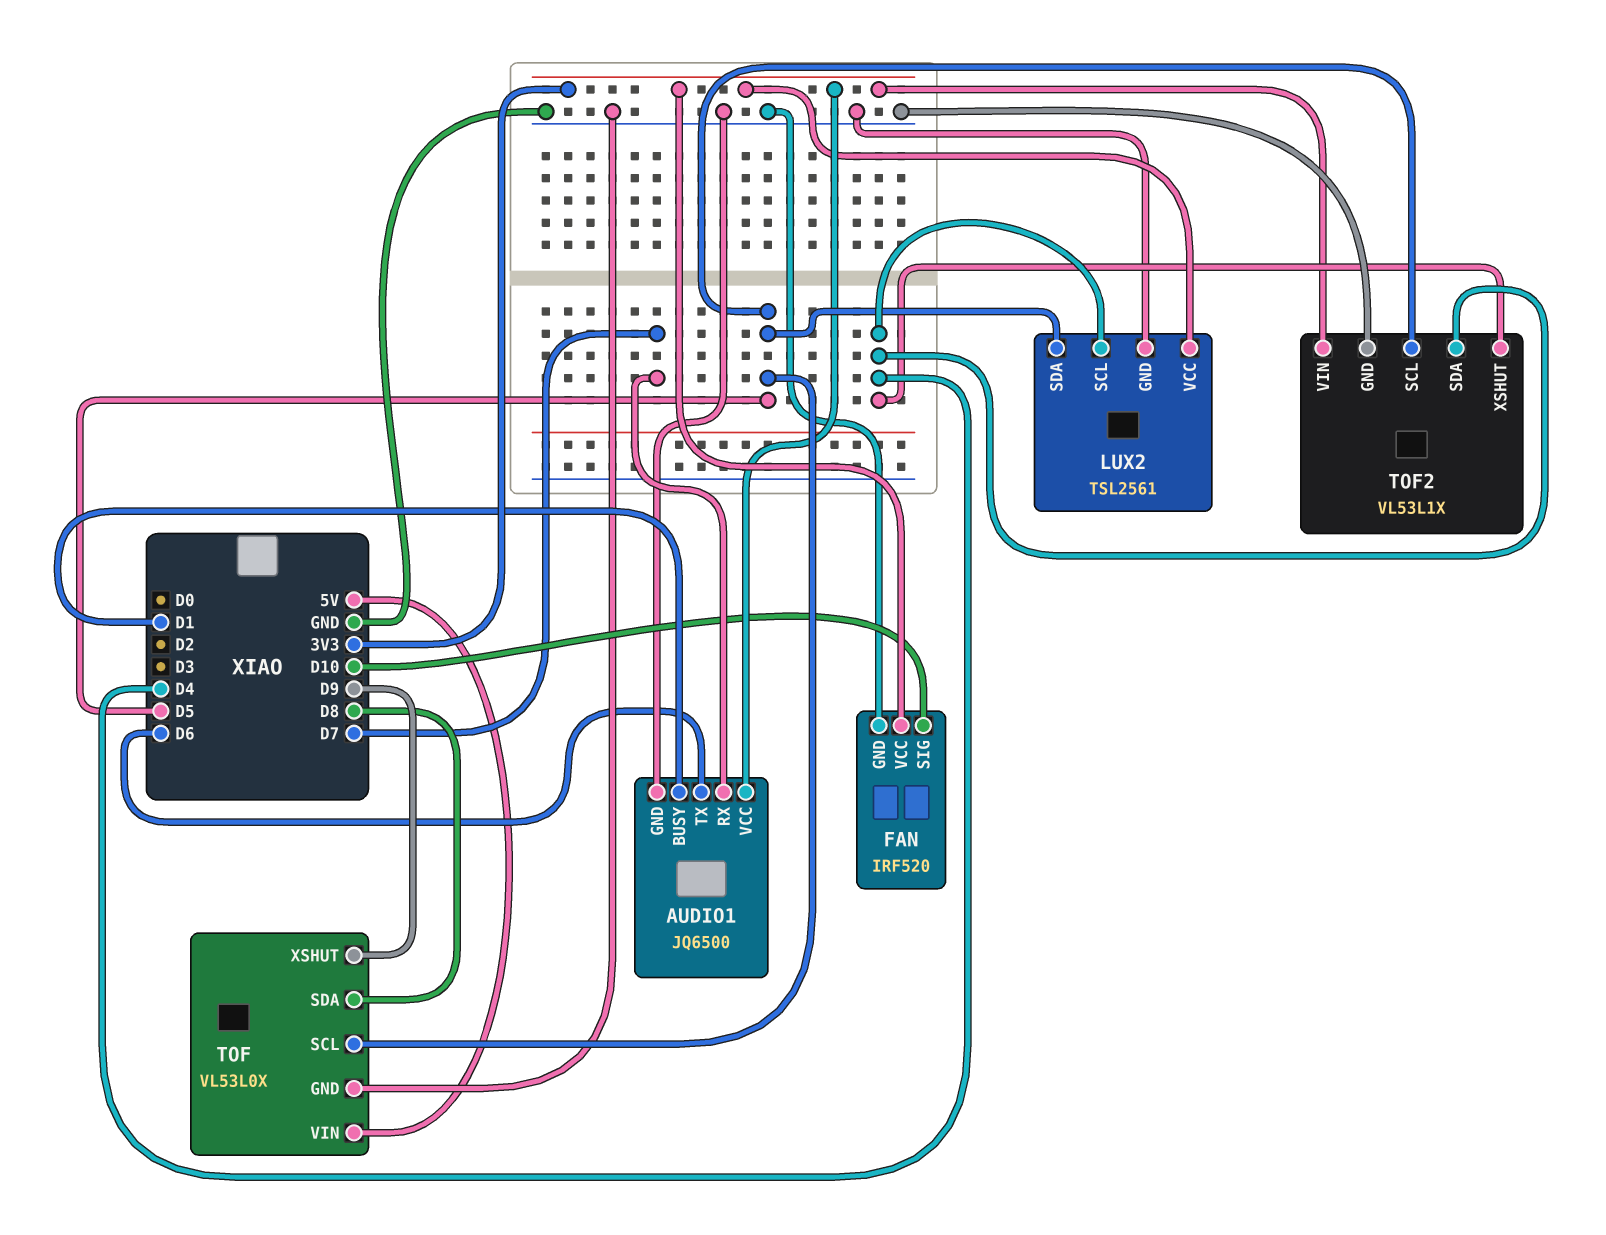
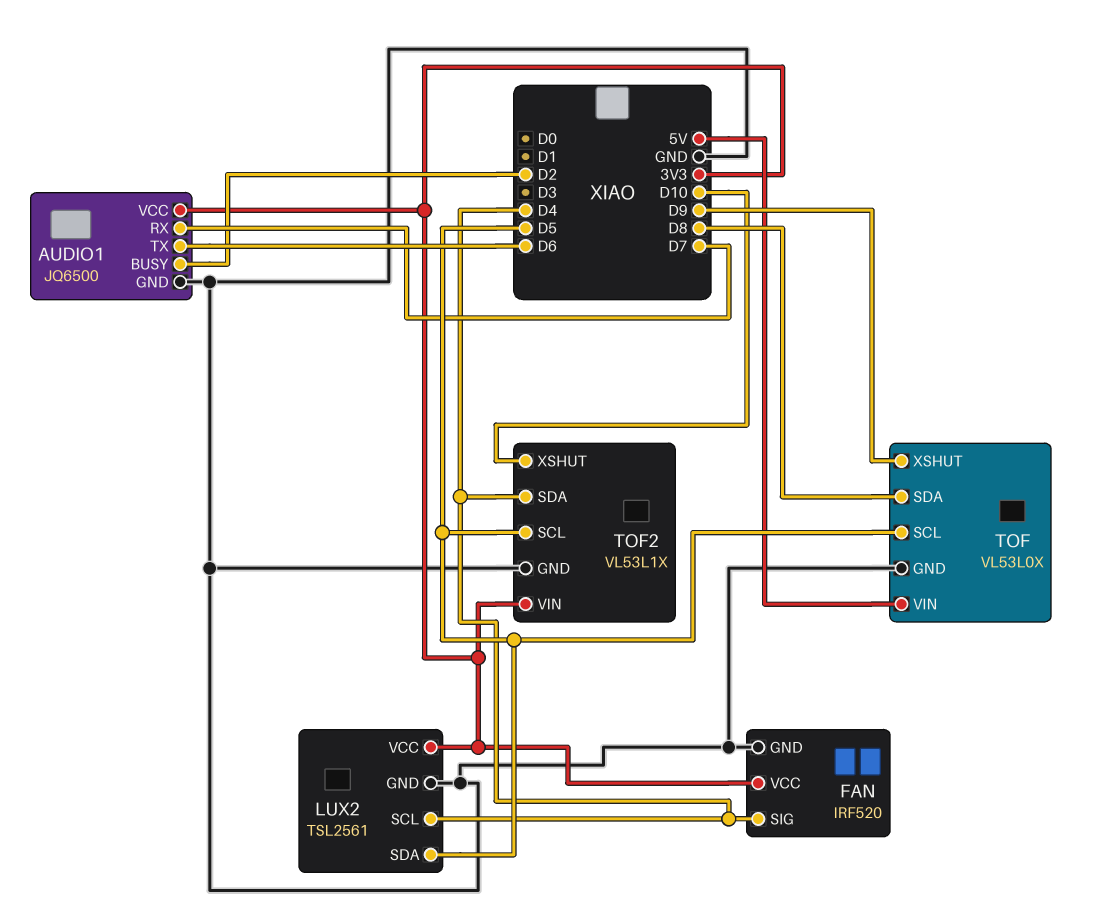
AUDIO1 pin BUSY: D1 -> D2
FAN pin SIG: D10 -> D4
TOF2 pin XSHUT: D4 -> D10

